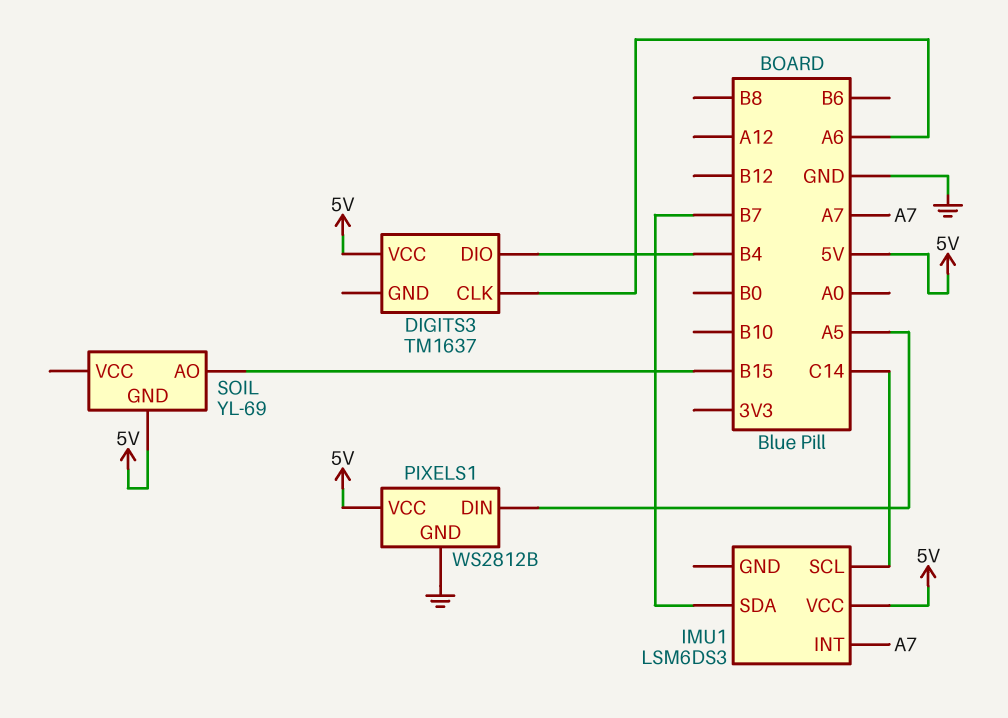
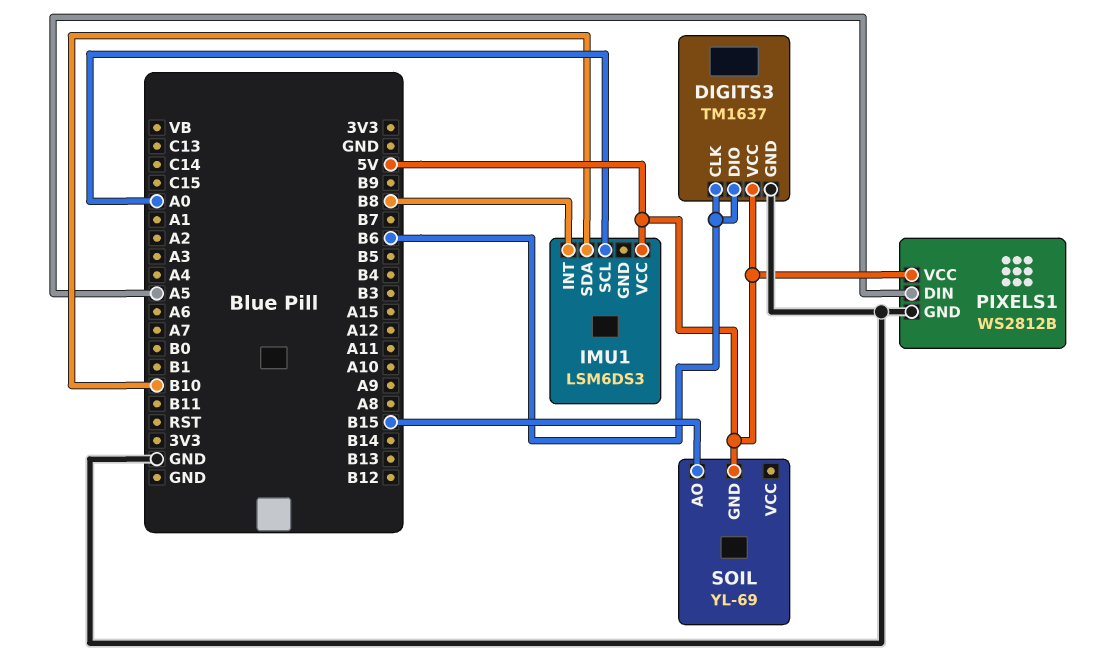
DIGITS3 pin CLK: A6 -> B6
DIGITS3 pin DIO: B4 -> B6
DIGITS3 pin GND: none -> GND
IMU1 pin INT: A7 -> B8
IMU1 pin SCL: C14 -> A0
IMU1 pin SDA: B7 -> B10

